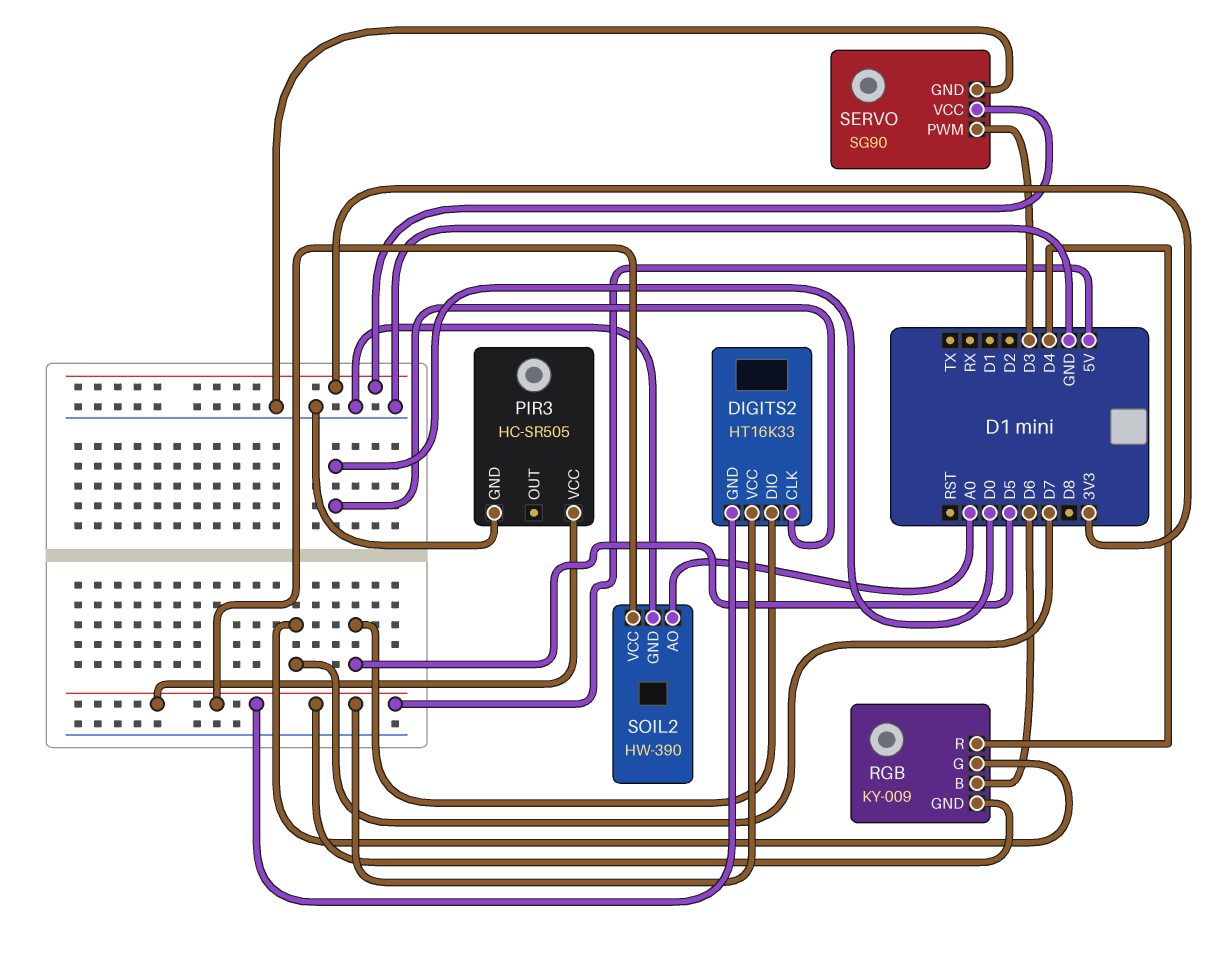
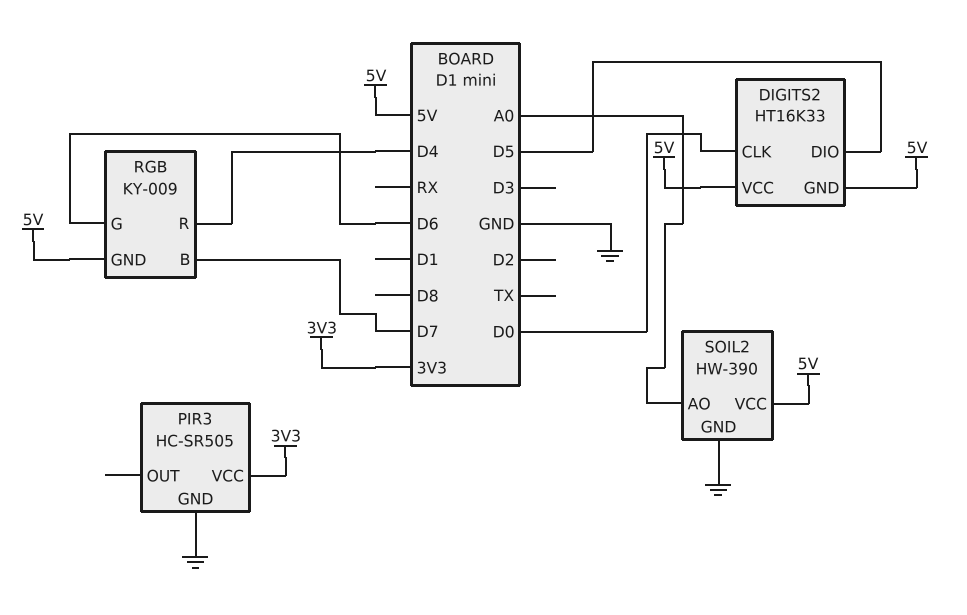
PIR3 pin VCC: 5V -> 3V3
RGB pin B: D6 -> D7
RGB pin G: D7 -> D6
SERVO: SG90 -> none
SERVO pin GND: GND -> none
SERVO pin PWM: D3 -> none
SERVO pin VCC: 3V3 -> none

